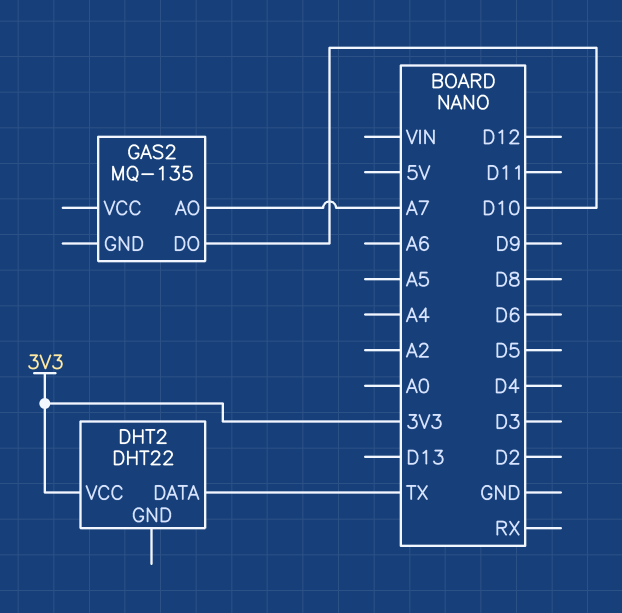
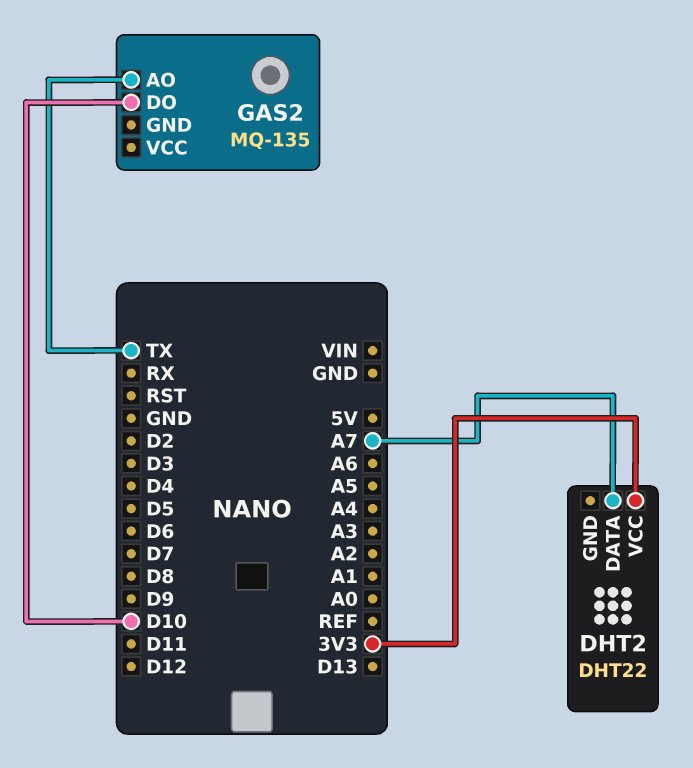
DHT2 pin DATA: TX -> A7
GAS2 pin AO: A7 -> TX

